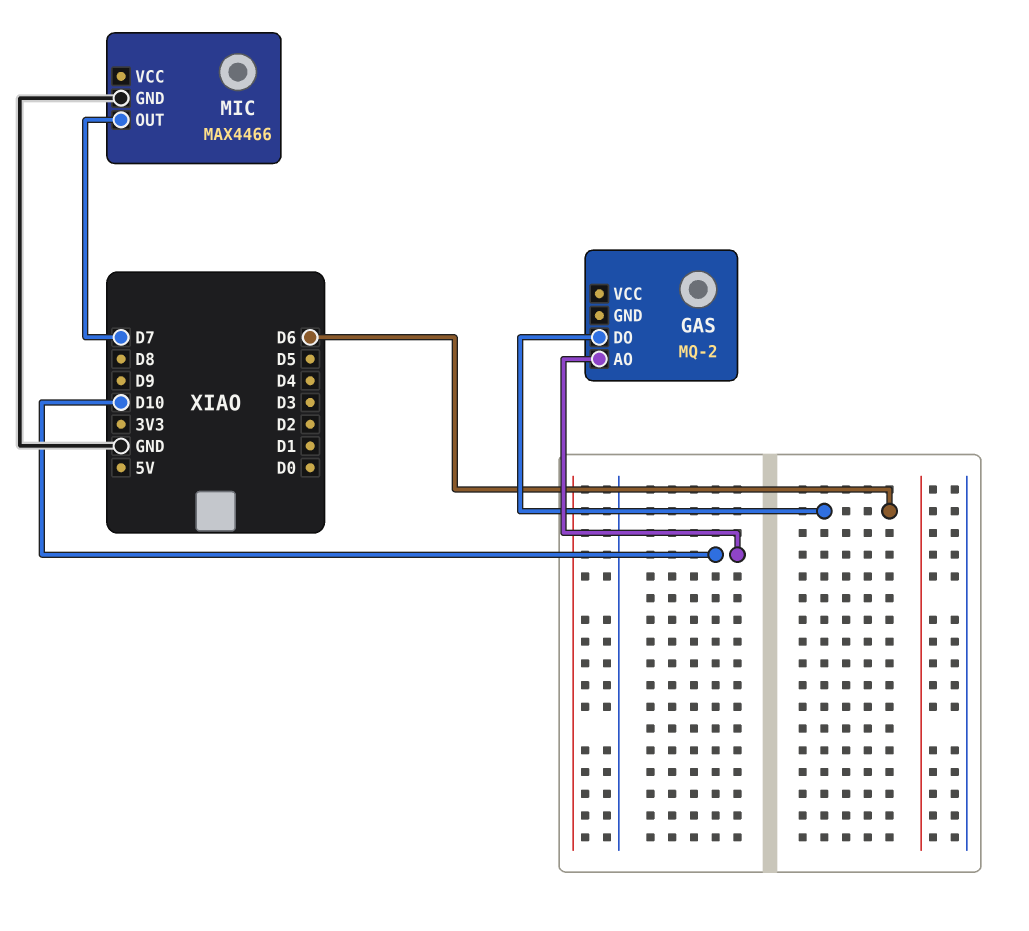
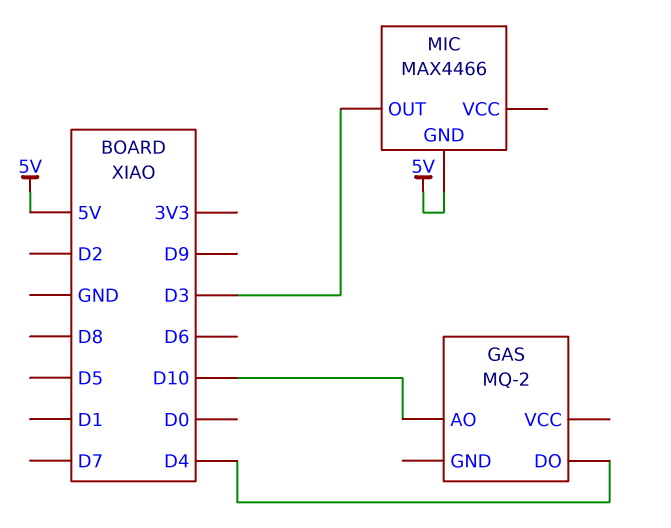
GAS pin DO: D6 -> D4
MIC pin GND: GND -> 5V
MIC pin OUT: D7 -> D3

